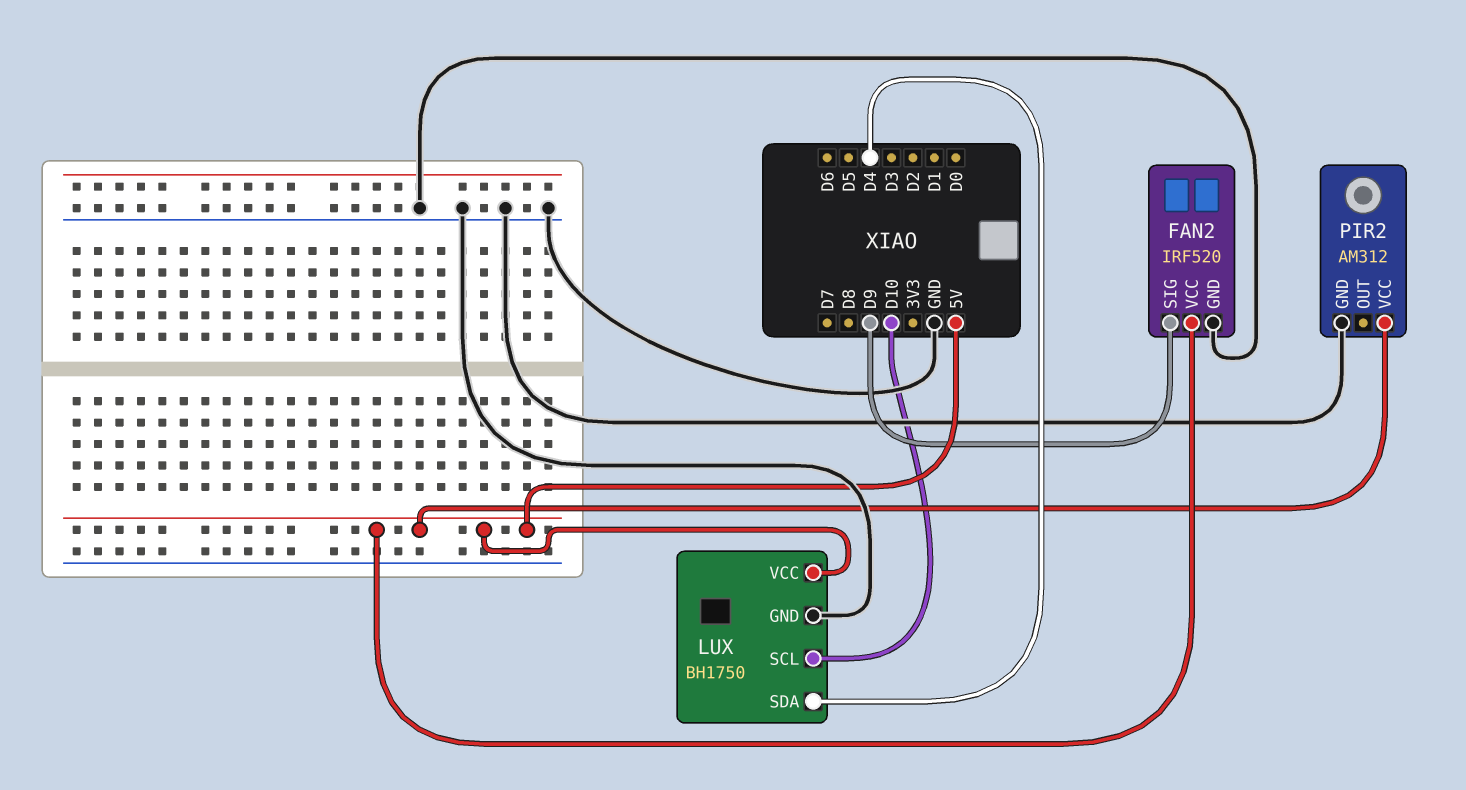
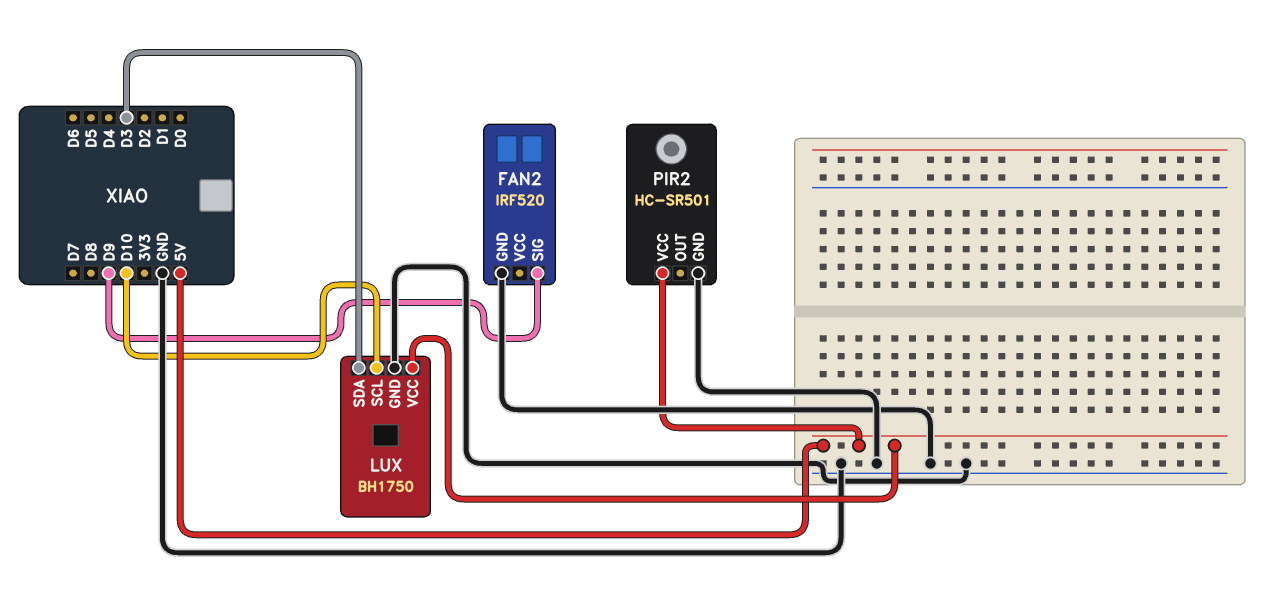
FAN2 pin VCC: 5V -> none
LUX pin SDA: D4 -> D3
PIR2: AM312 -> HC-SR501

